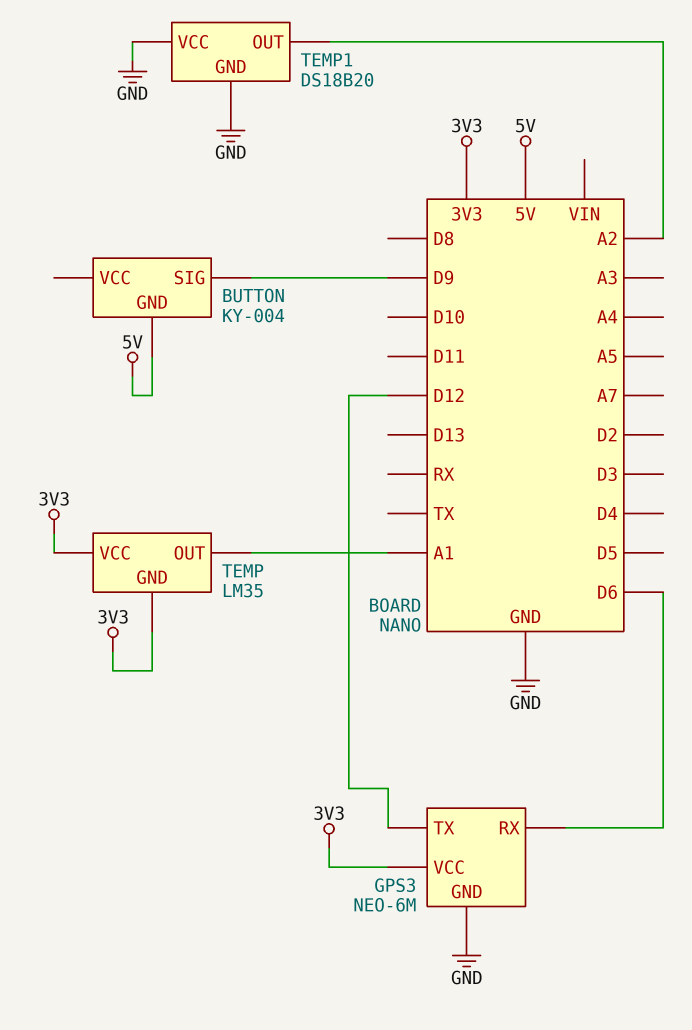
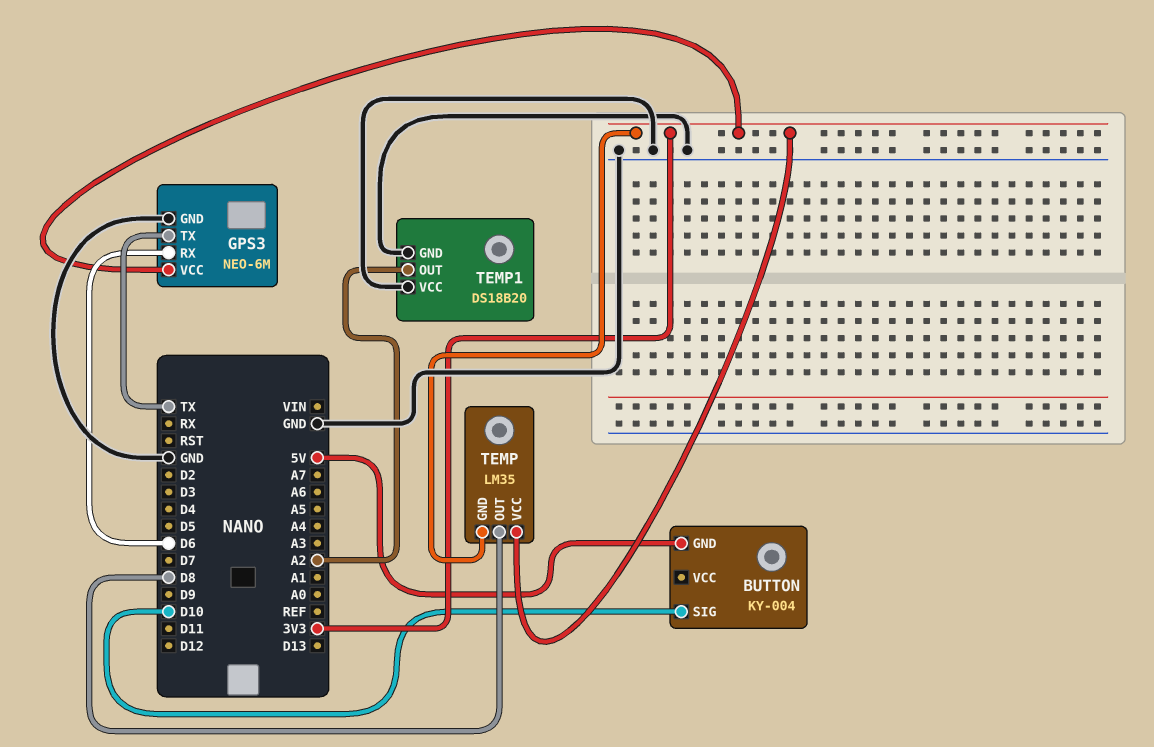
BUTTON pin SIG: D9 -> D10
GPS3 pin TX: D12 -> TX
TEMP pin OUT: A1 -> D8

